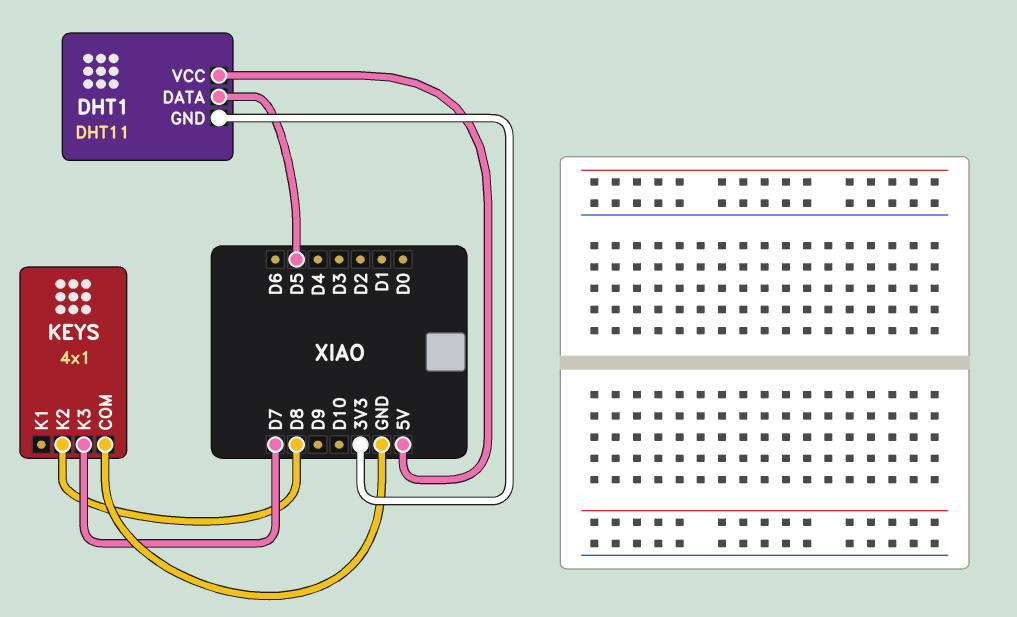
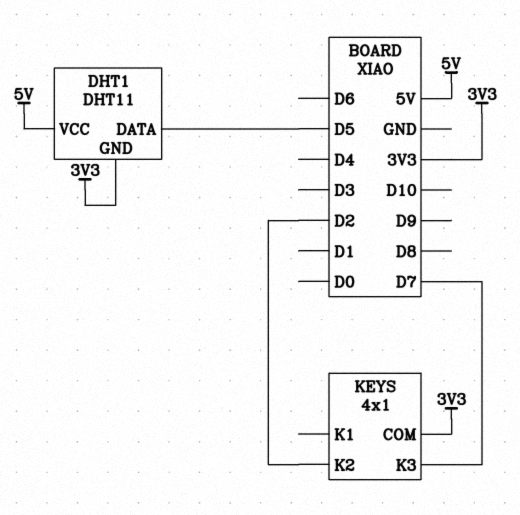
KEYS pin COM: GND -> 3V3
KEYS pin K2: D8 -> D2

